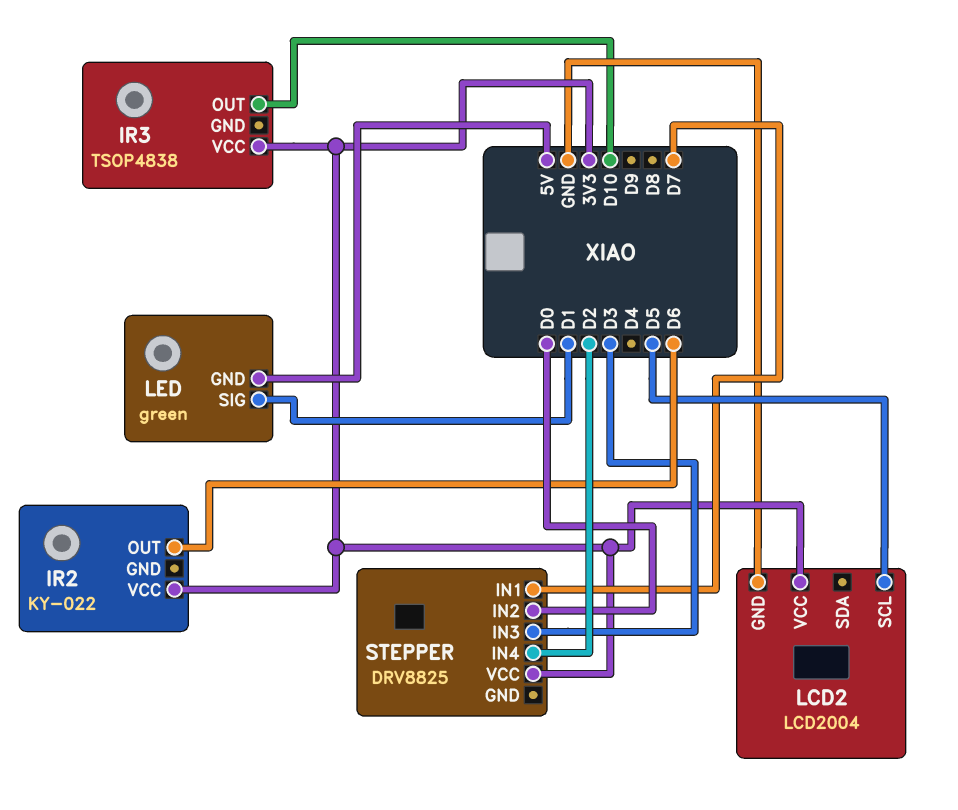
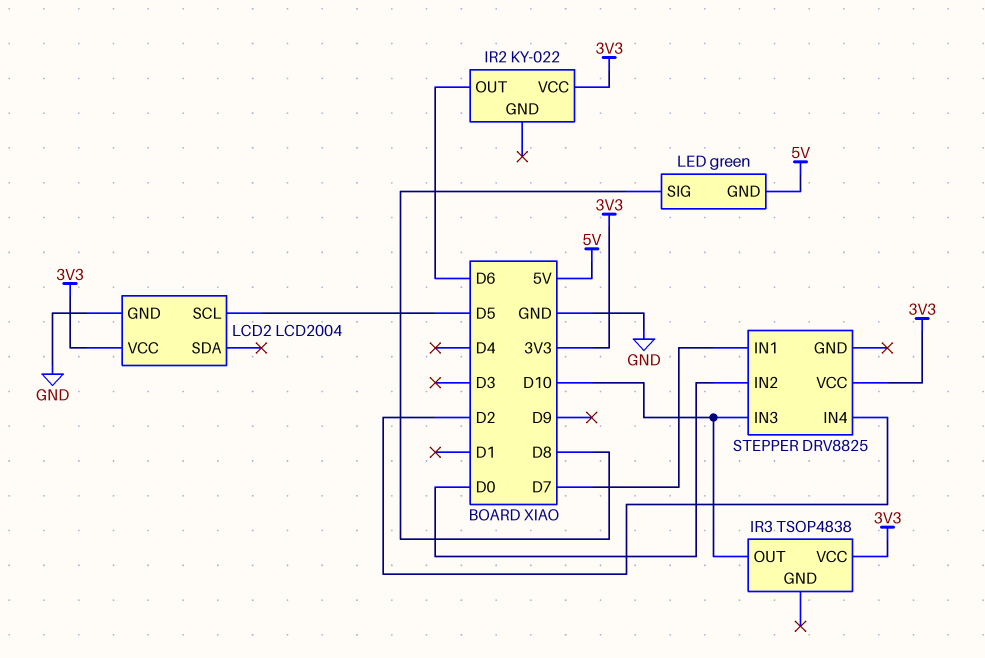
LED pin SIG: D1 -> D8
STEPPER pin IN3: D3 -> D10

